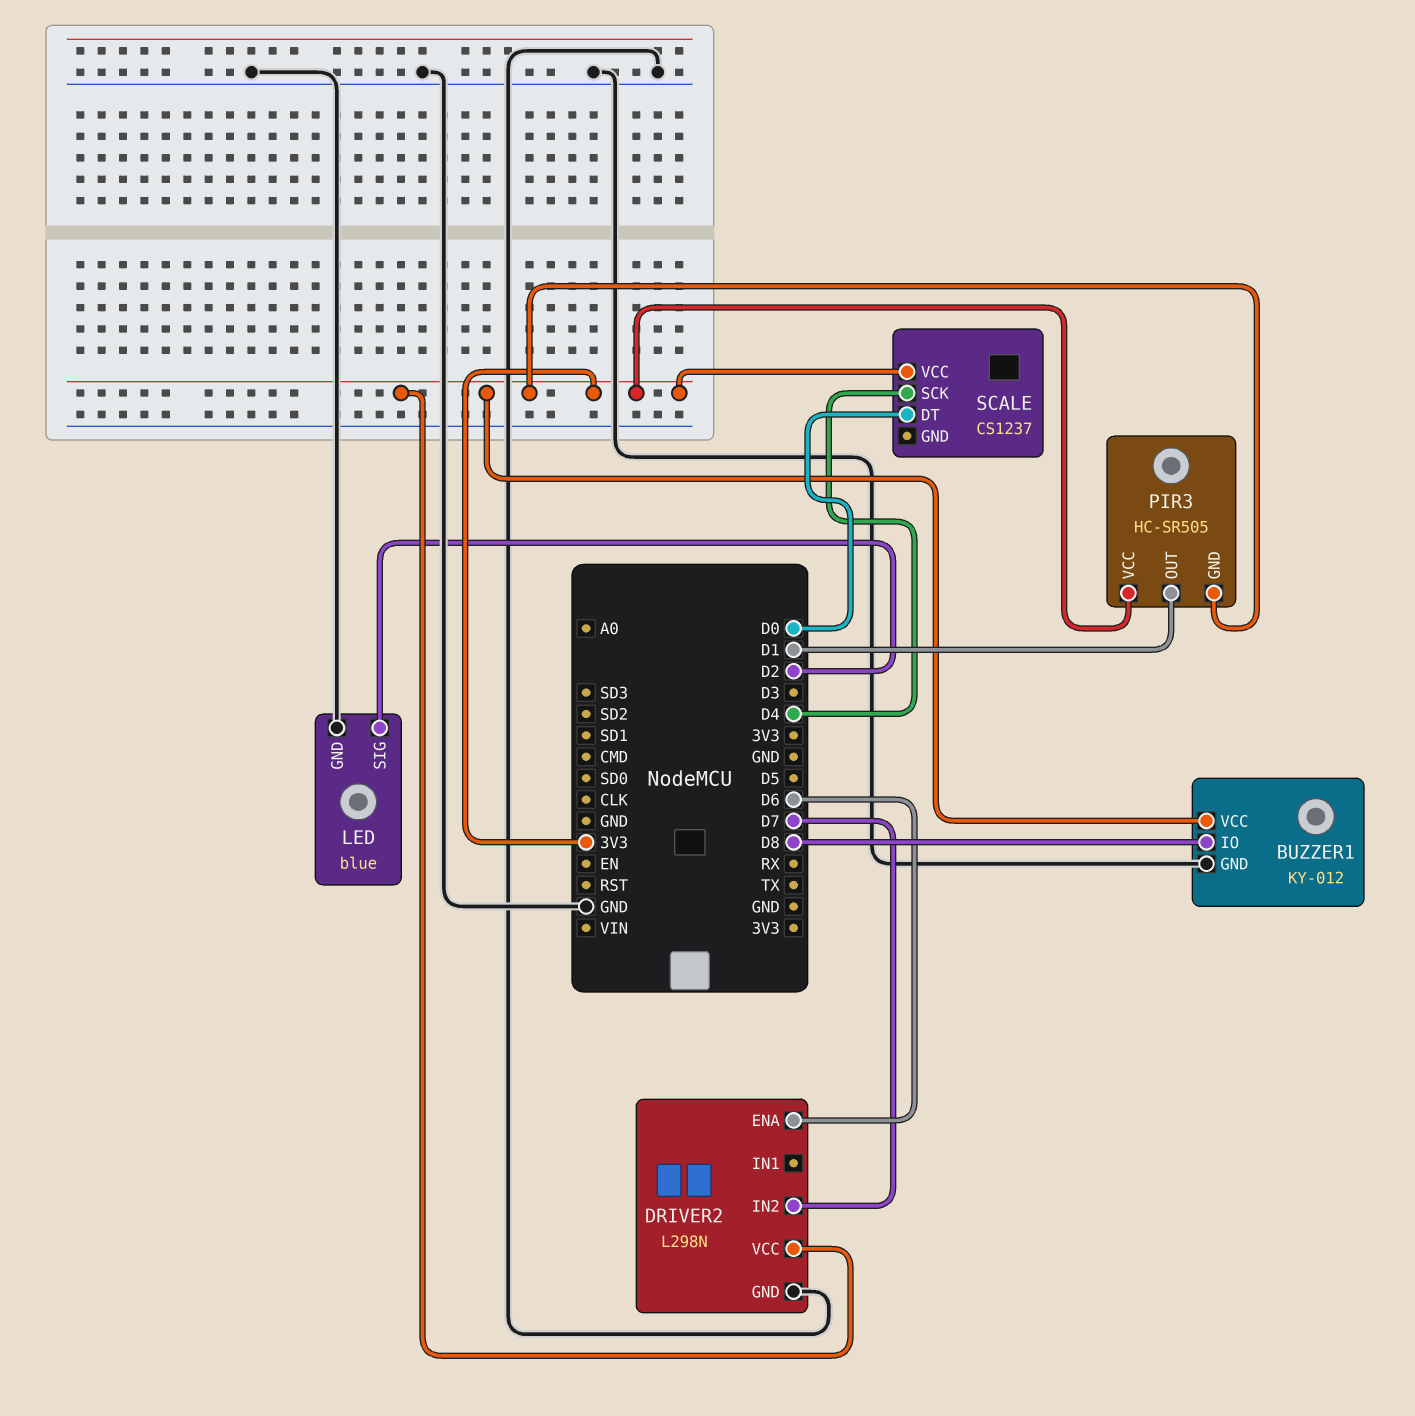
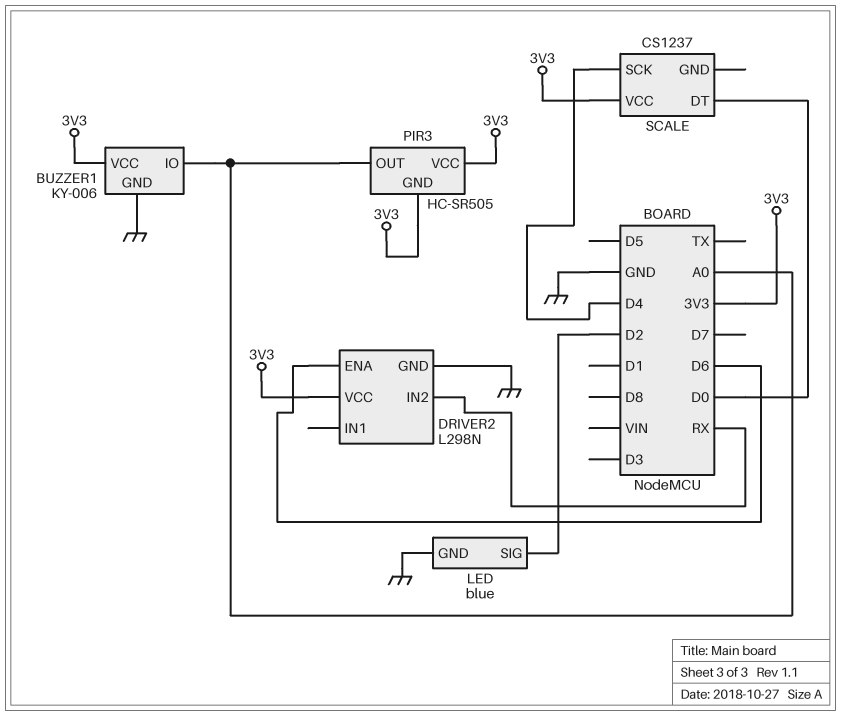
BUZZER1: KY-012 -> KY-006
BUZZER1 pin IO: D8 -> A0
DRIVER2 pin IN2: D7 -> RX
PIR3 pin OUT: D1 -> A0

